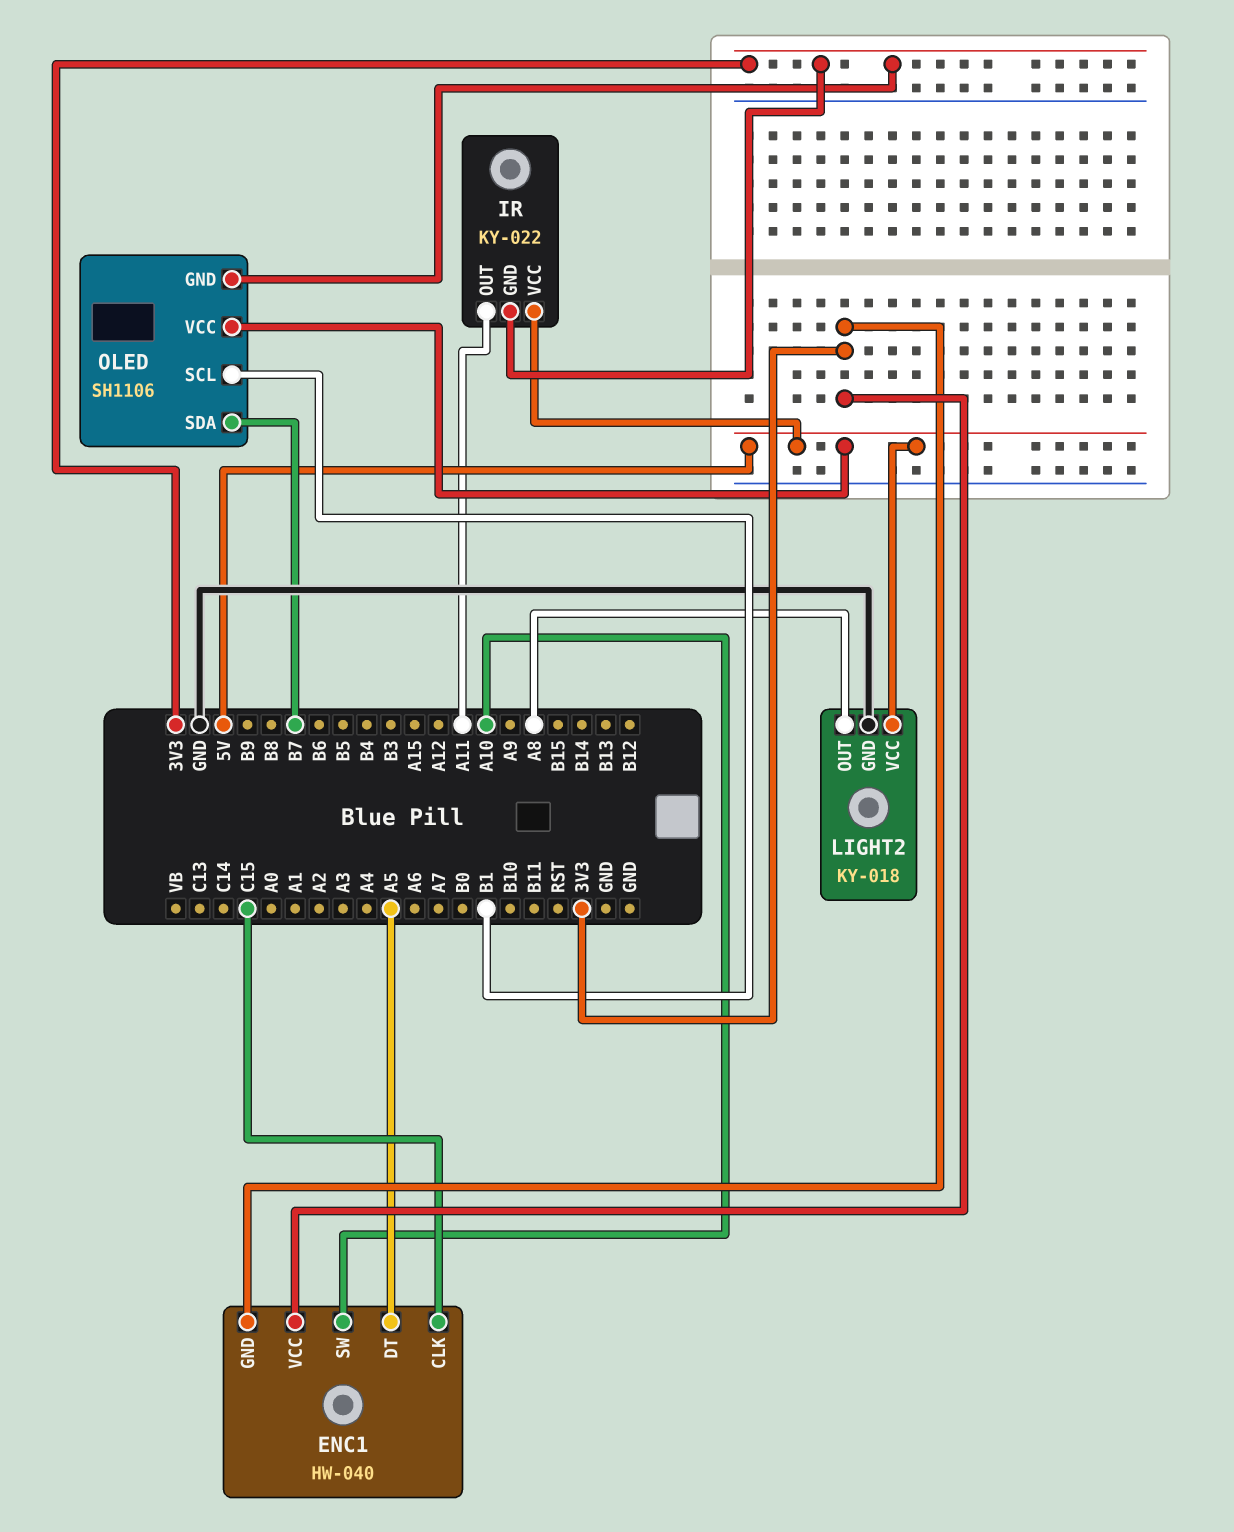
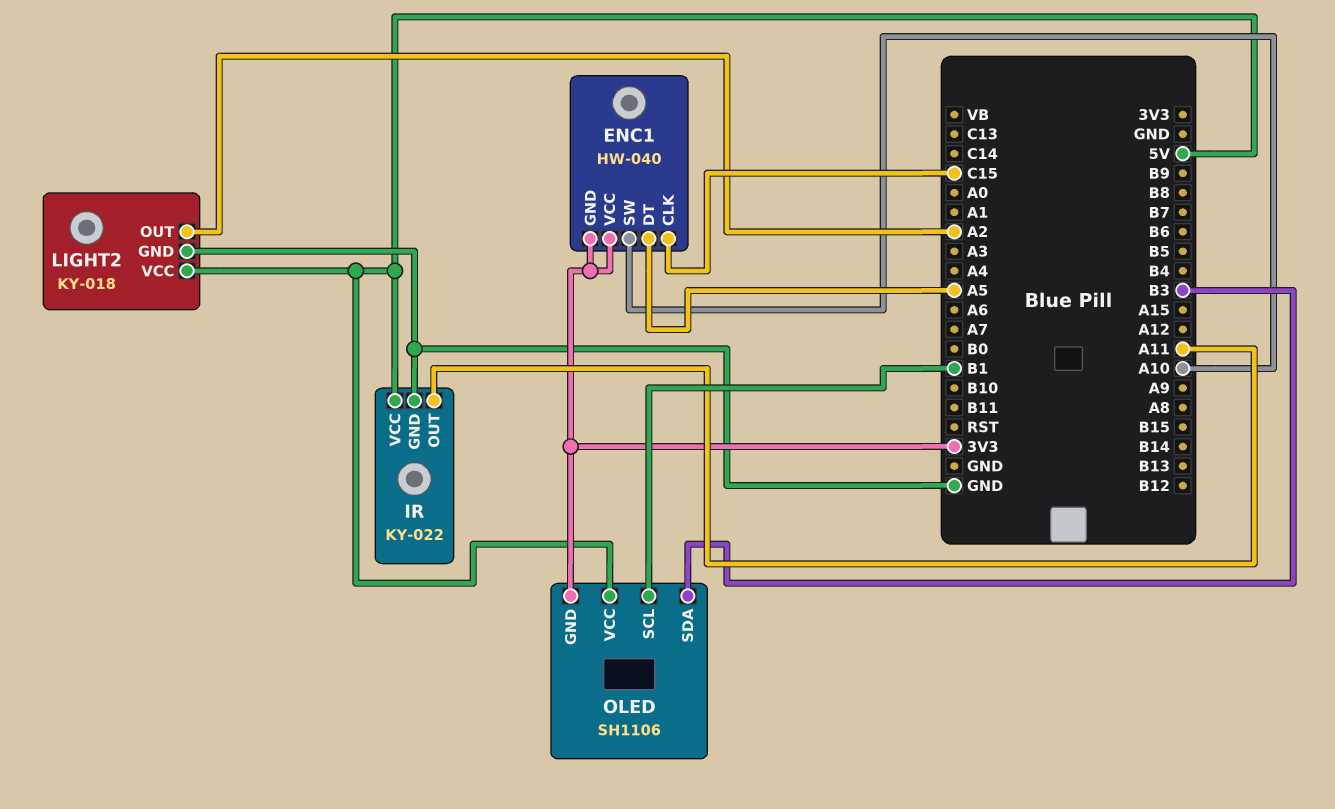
IR pin GND: 3V3 -> GND
LIGHT2 pin OUT: A8 -> A2
OLED pin SDA: B7 -> B3

